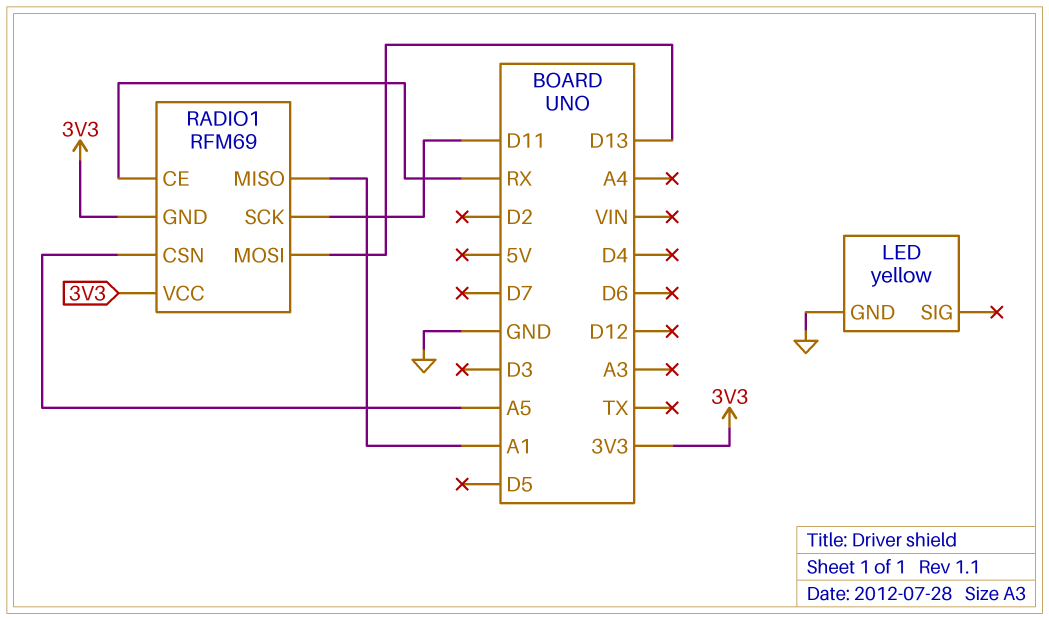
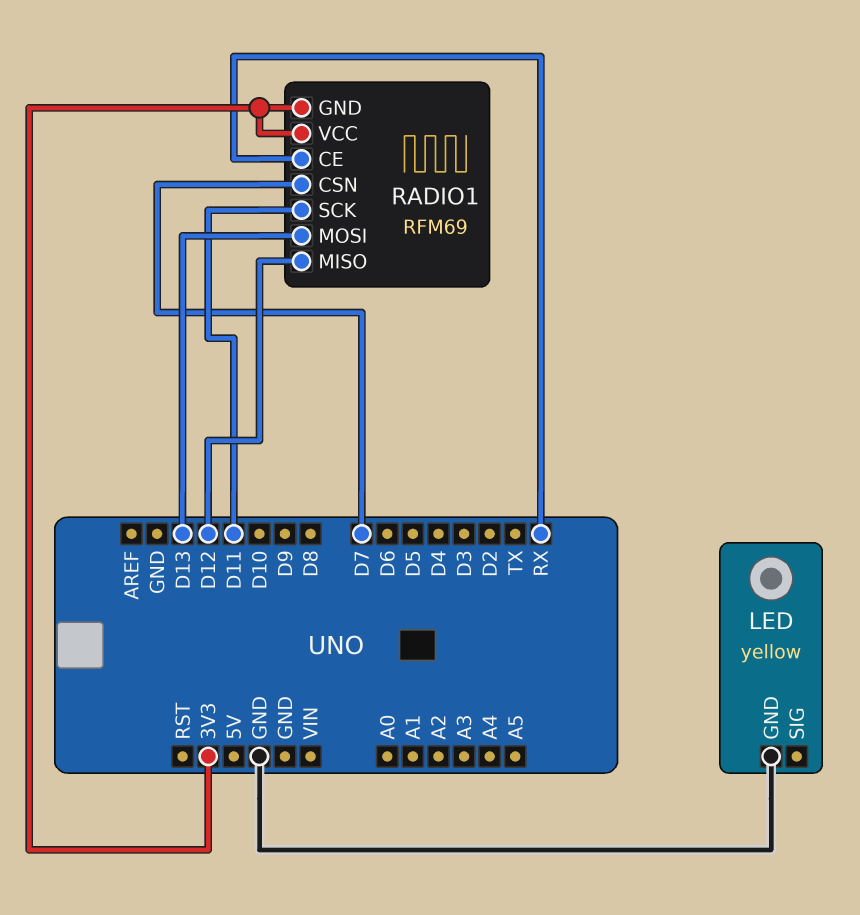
RADIO1 pin CSN: A5 -> D7
RADIO1 pin MISO: A1 -> D12

